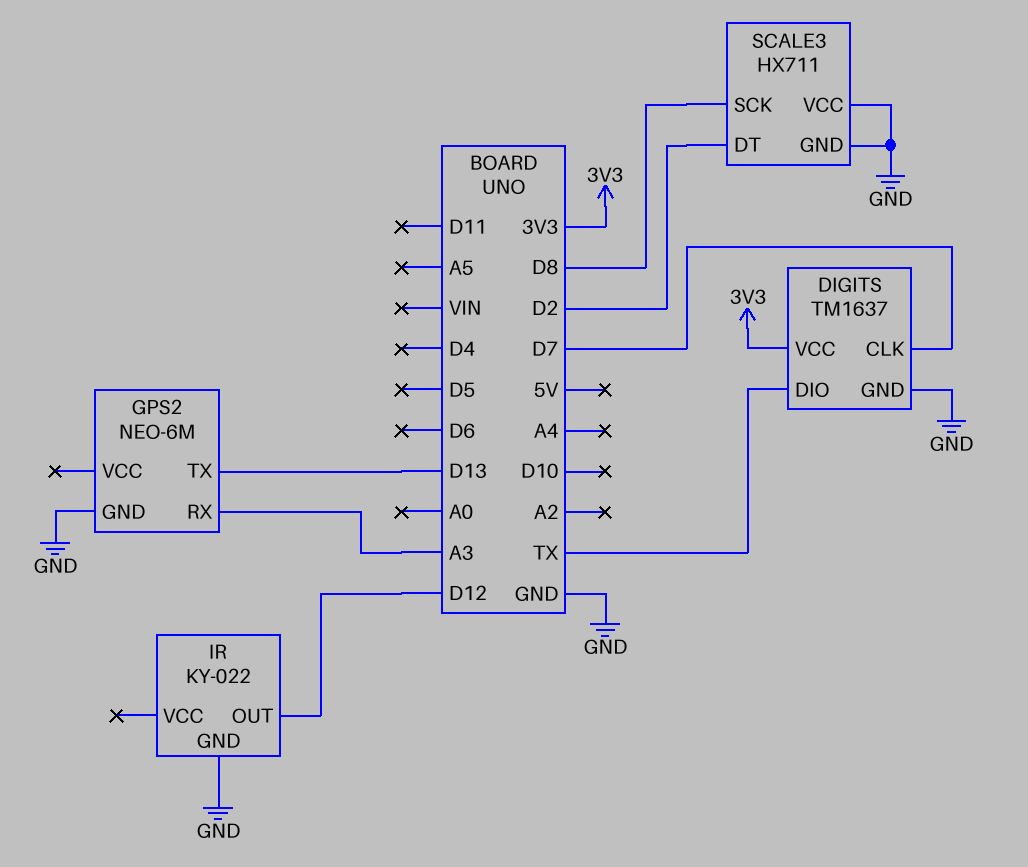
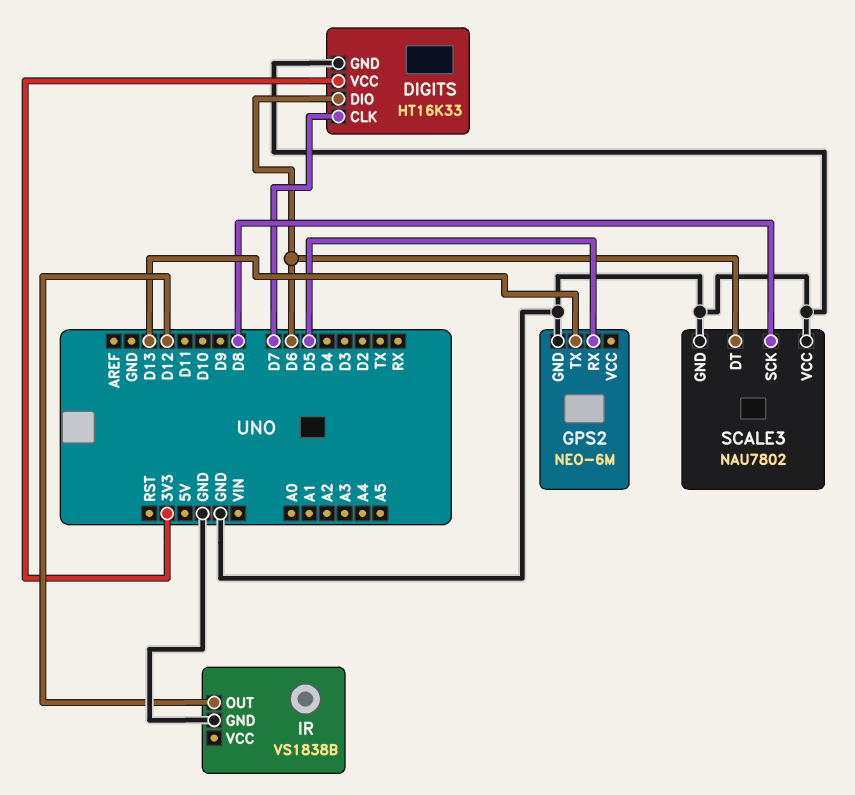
DIGITS: TM1637 -> HT16K33
DIGITS pin DIO: TX -> D6
GPS2 pin RX: A3 -> D5
IR: KY-022 -> VS1838B
SCALE3: HX711 -> NAU7802
SCALE3 pin DT: D2 -> D6

